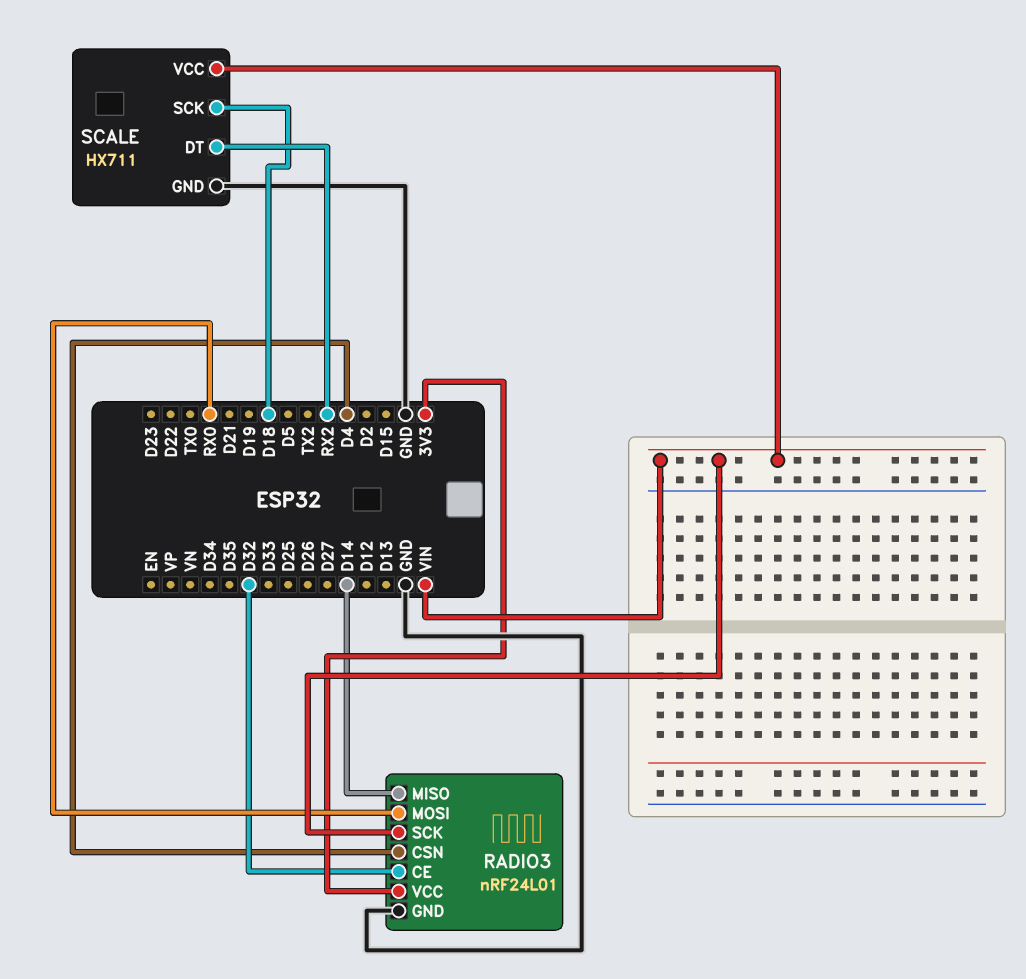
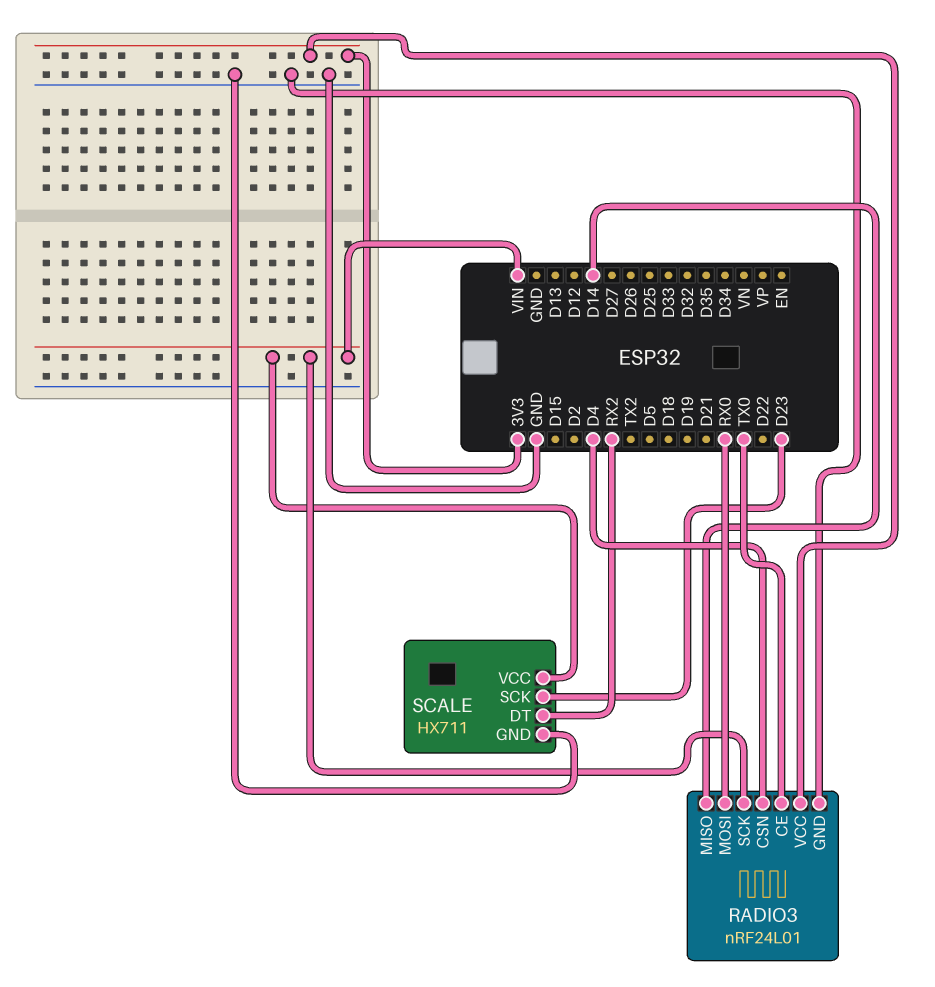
RADIO3 pin CE: D32 -> TX0
SCALE pin SCK: D18 -> D23

